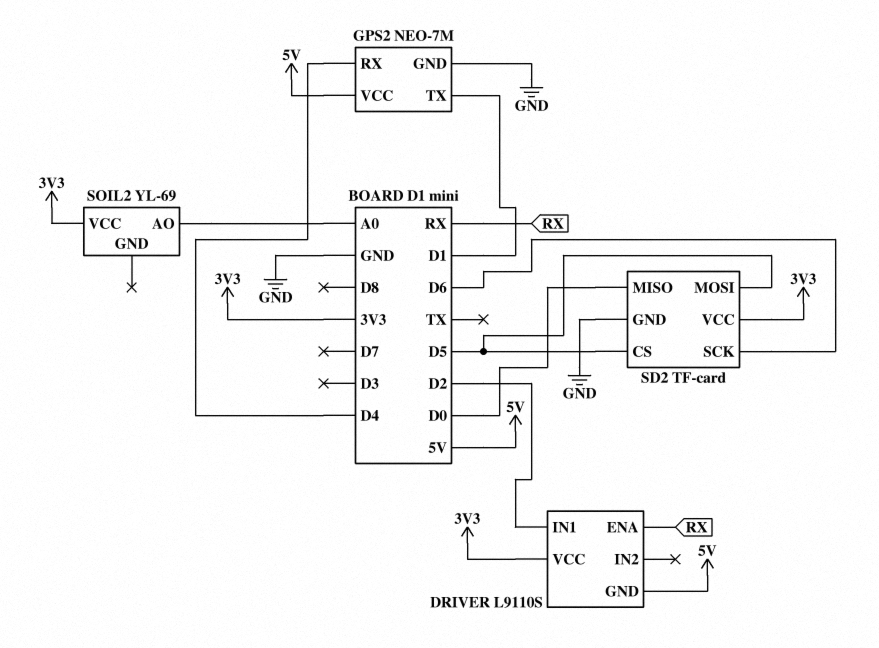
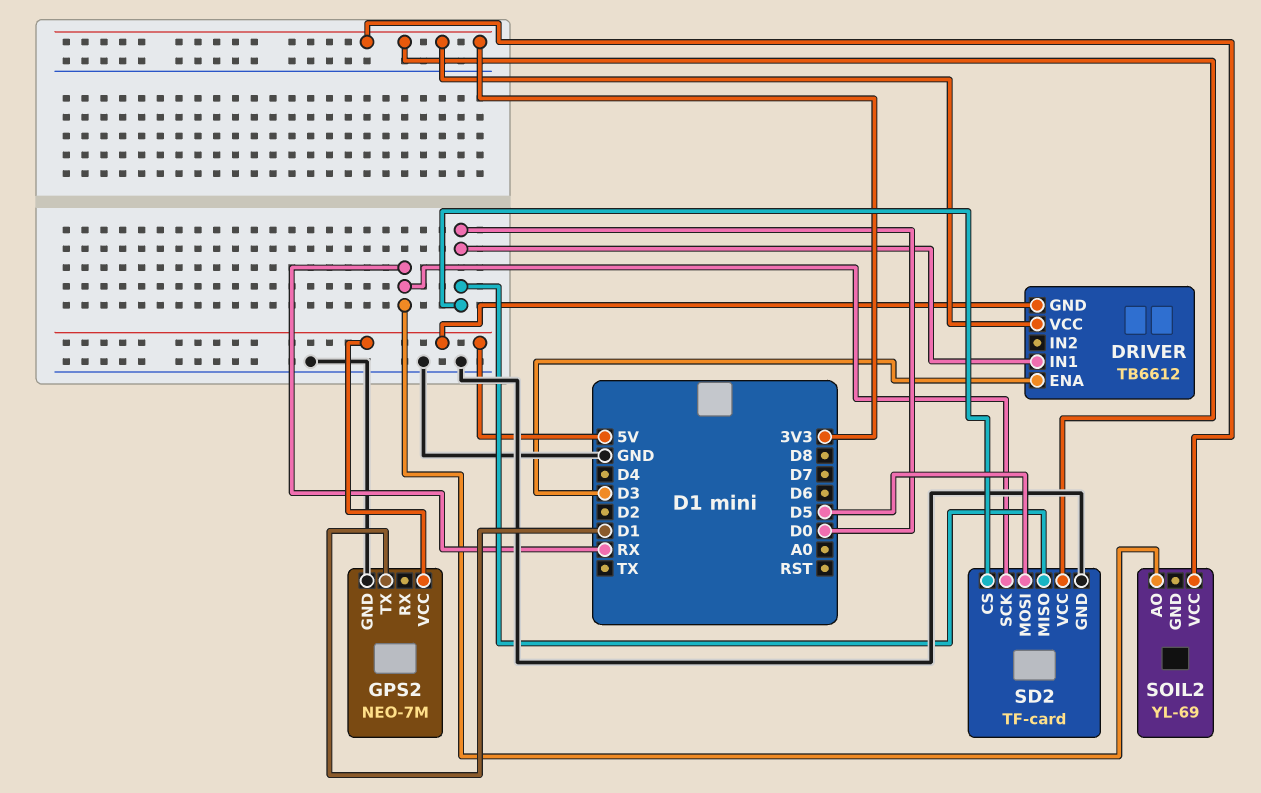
DRIVER: L9110S -> TB6612
DRIVER pin ENA: RX -> D3
DRIVER pin IN1: D2 -> D0
GPS2 pin RX: D4 -> none
SD2 pin CS: D5 -> D0
SD2 pin SCK: D6 -> RX
SOIL2 pin AO: A0 -> RX

